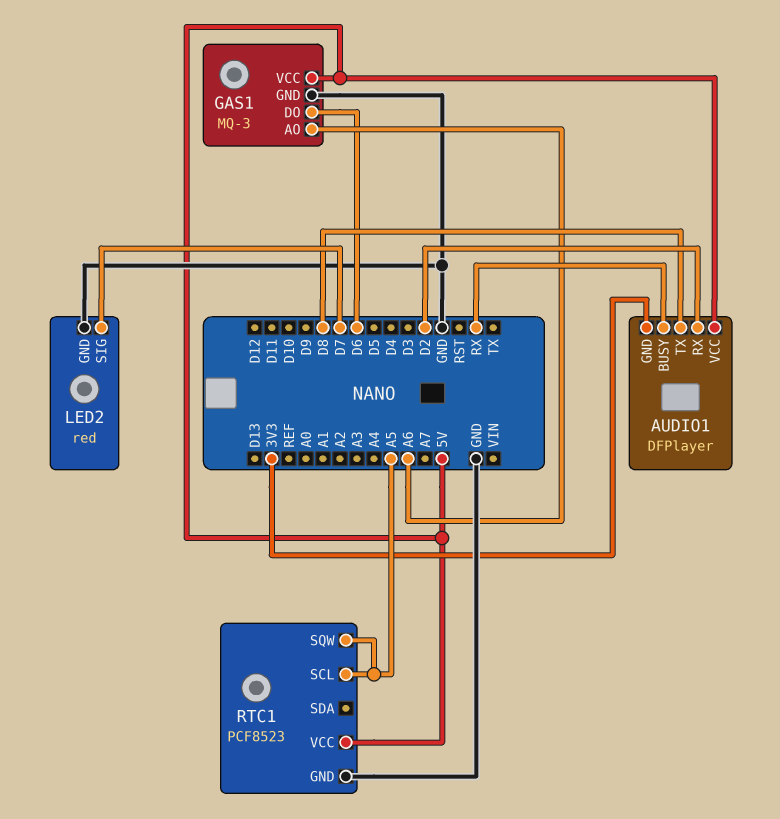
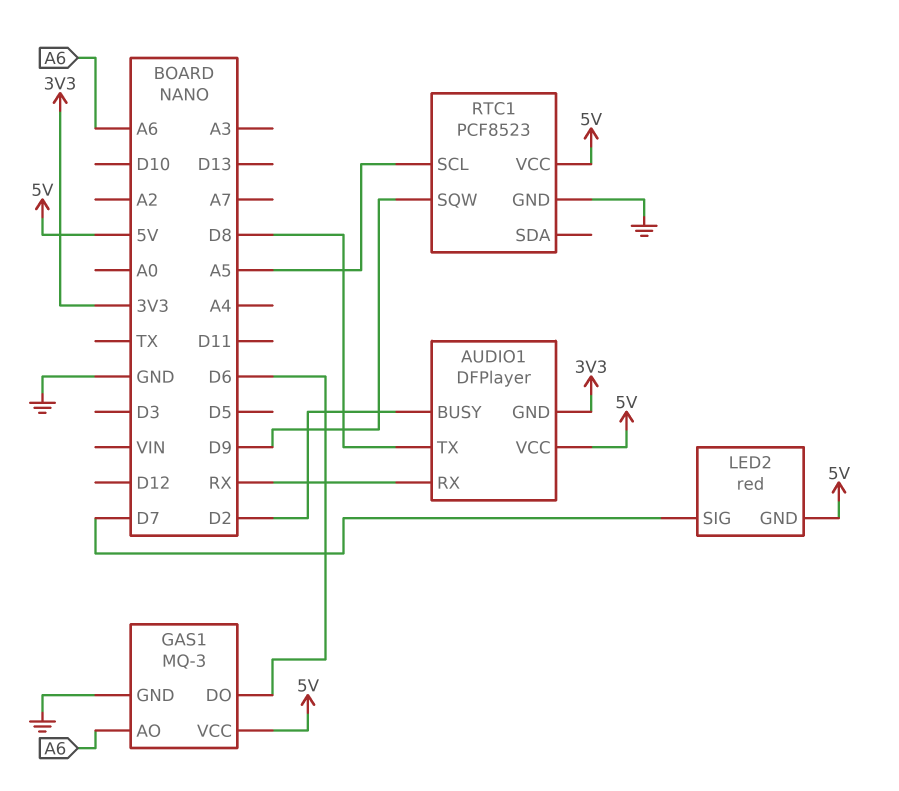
AUDIO1 pin BUSY: RX -> D2
AUDIO1 pin RX: D2 -> RX
LED2 pin GND: GND -> 5V
RTC1 pin SQW: A5 -> D9

